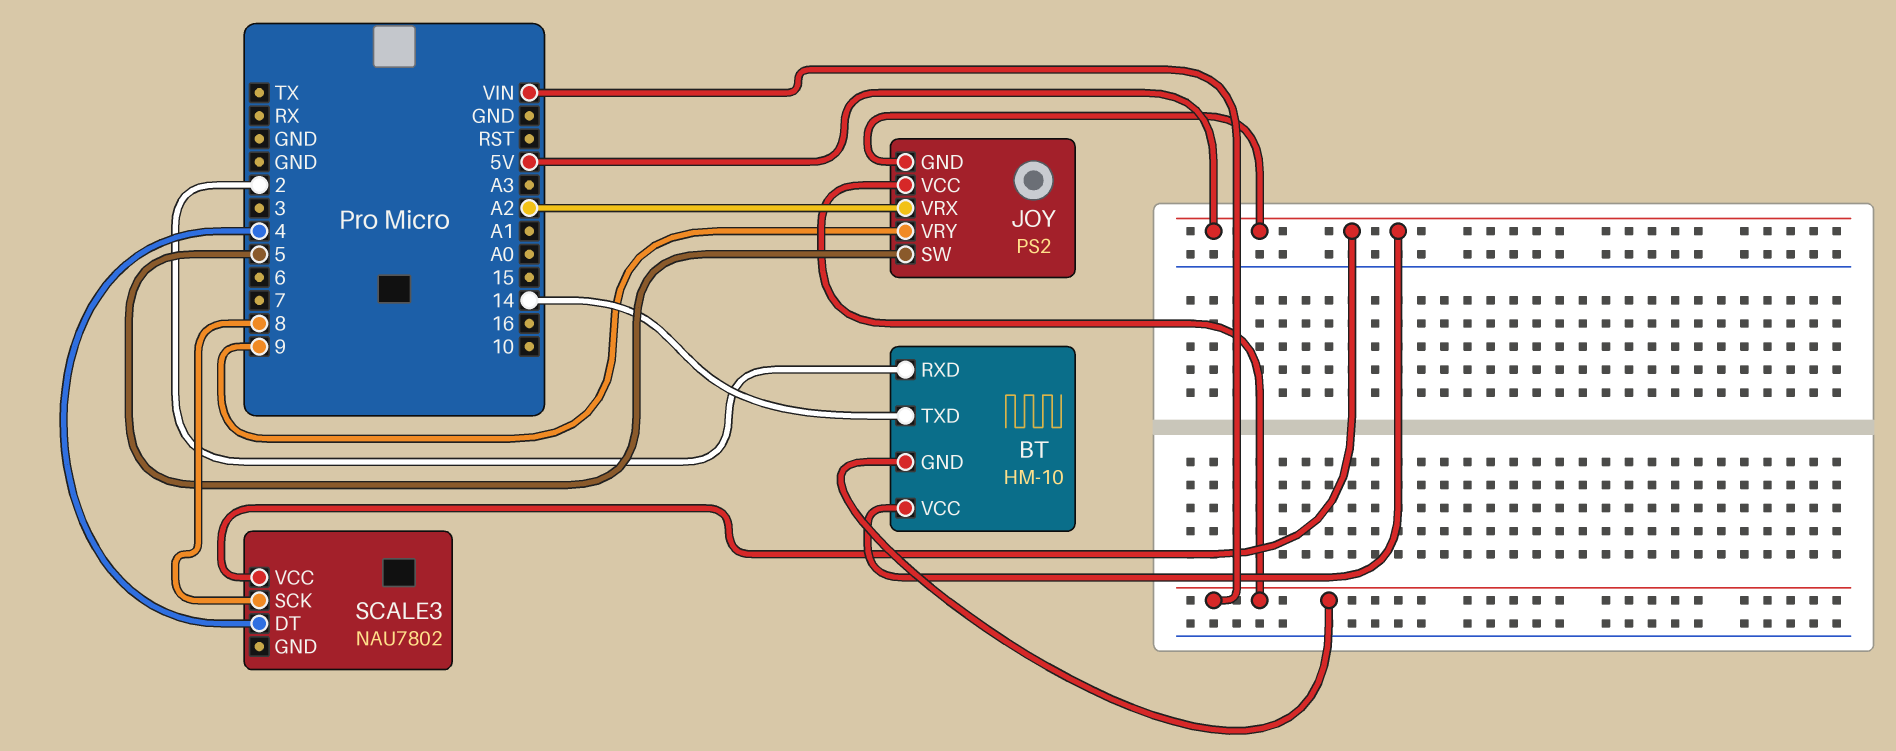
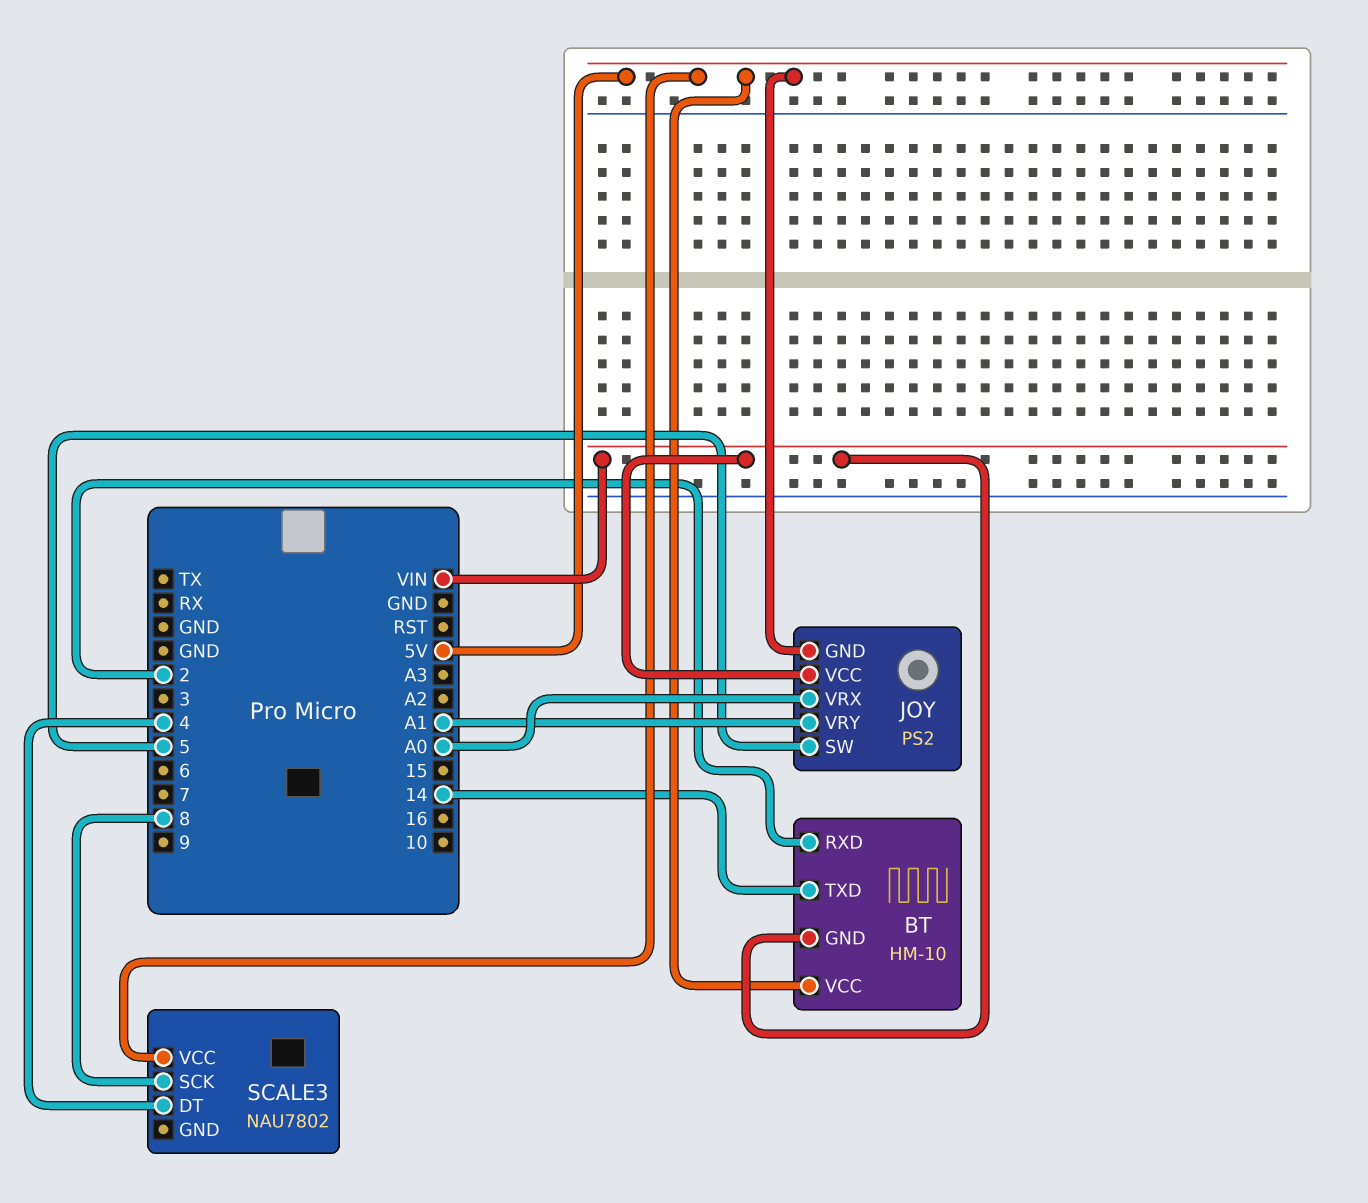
JOY pin VRX: A2 -> A0
JOY pin VRY: 9 -> A1

